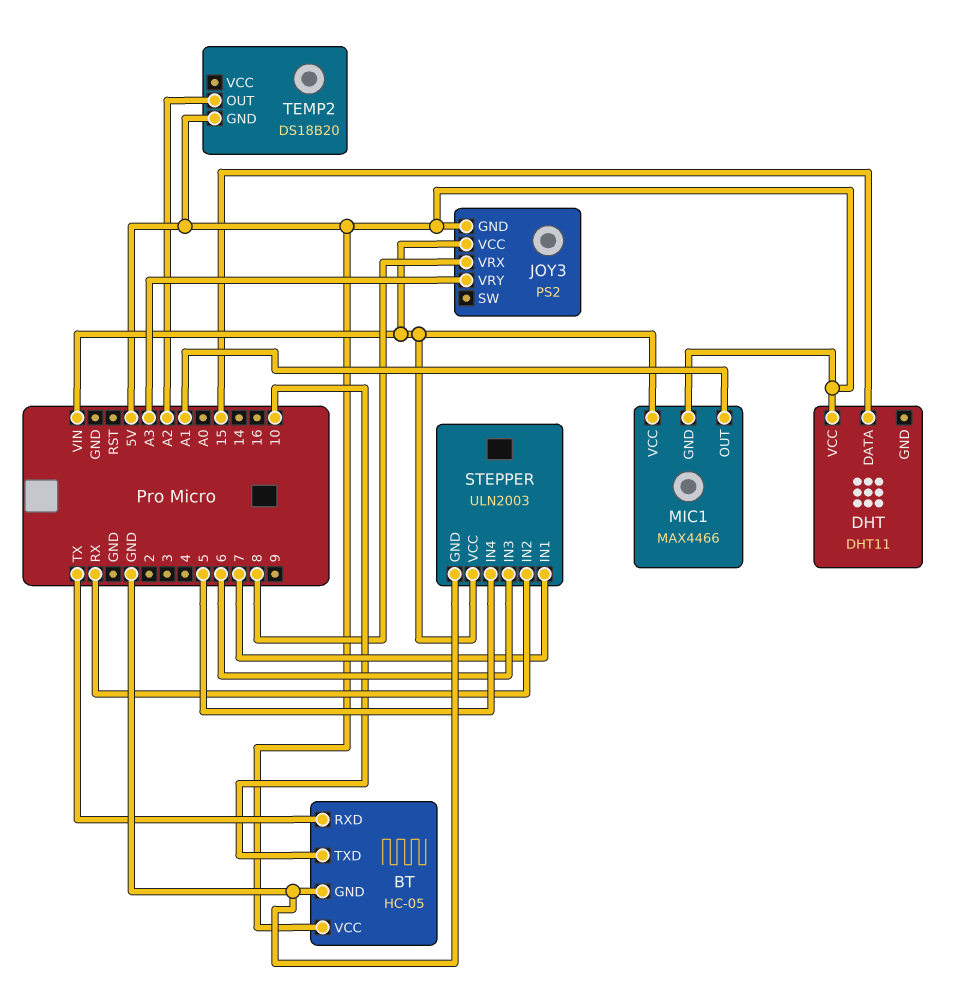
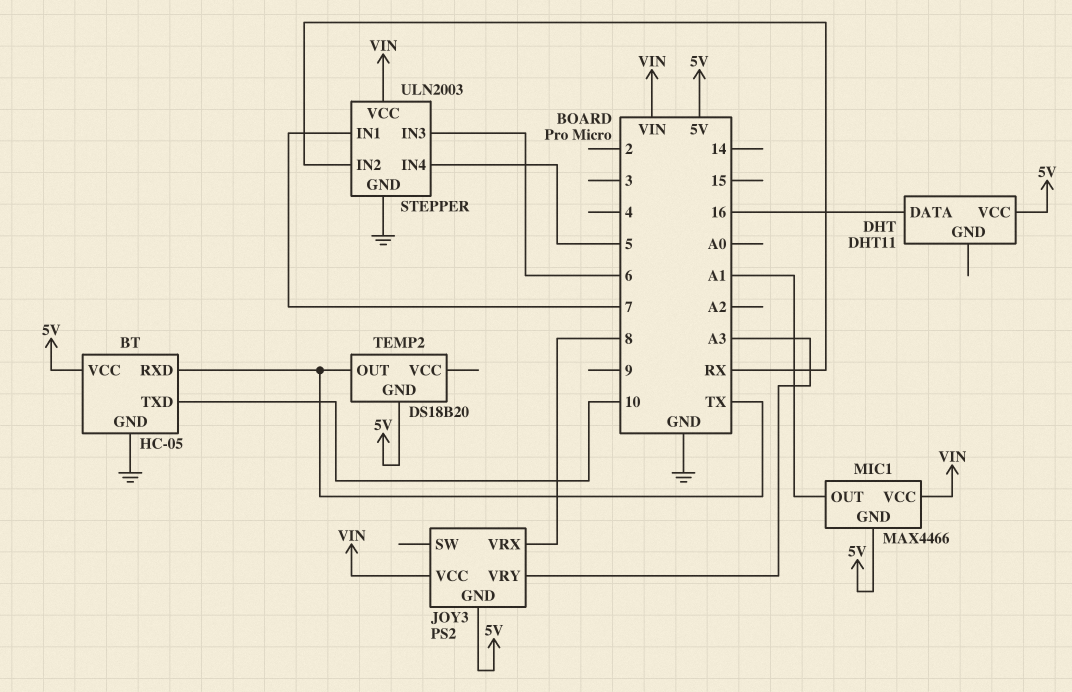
DHT pin DATA: 15 -> 16
TEMP2 pin OUT: A2 -> TX

